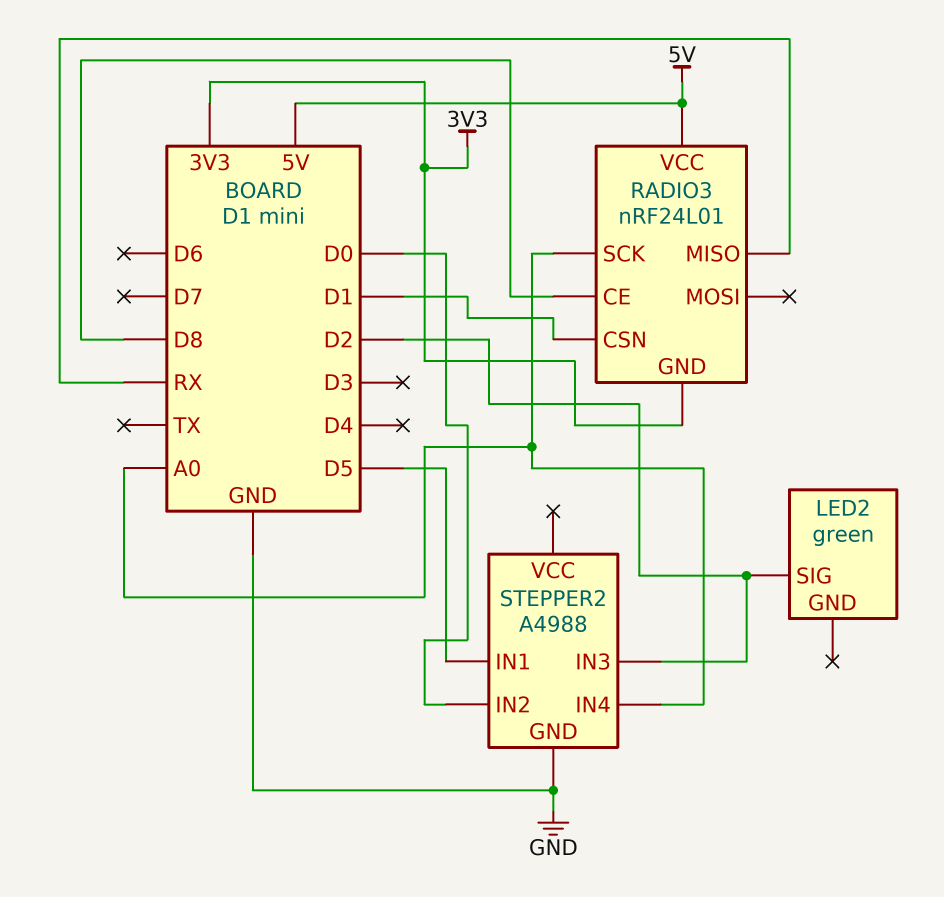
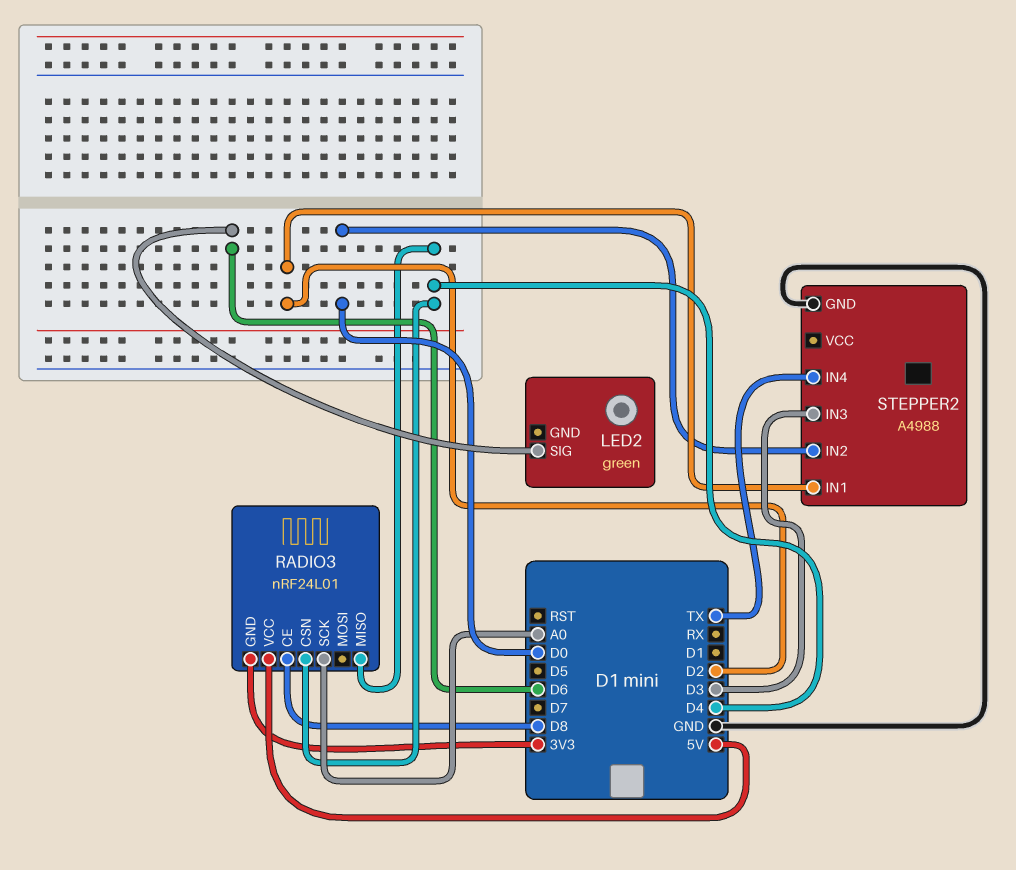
LED2 pin SIG: D2 -> D6
RADIO3 pin CSN: D1 -> D4
RADIO3 pin MISO: RX -> D4
STEPPER2 pin IN1: D5 -> D2
STEPPER2 pin IN3: D2 -> D3
STEPPER2 pin IN4: A0 -> TX

